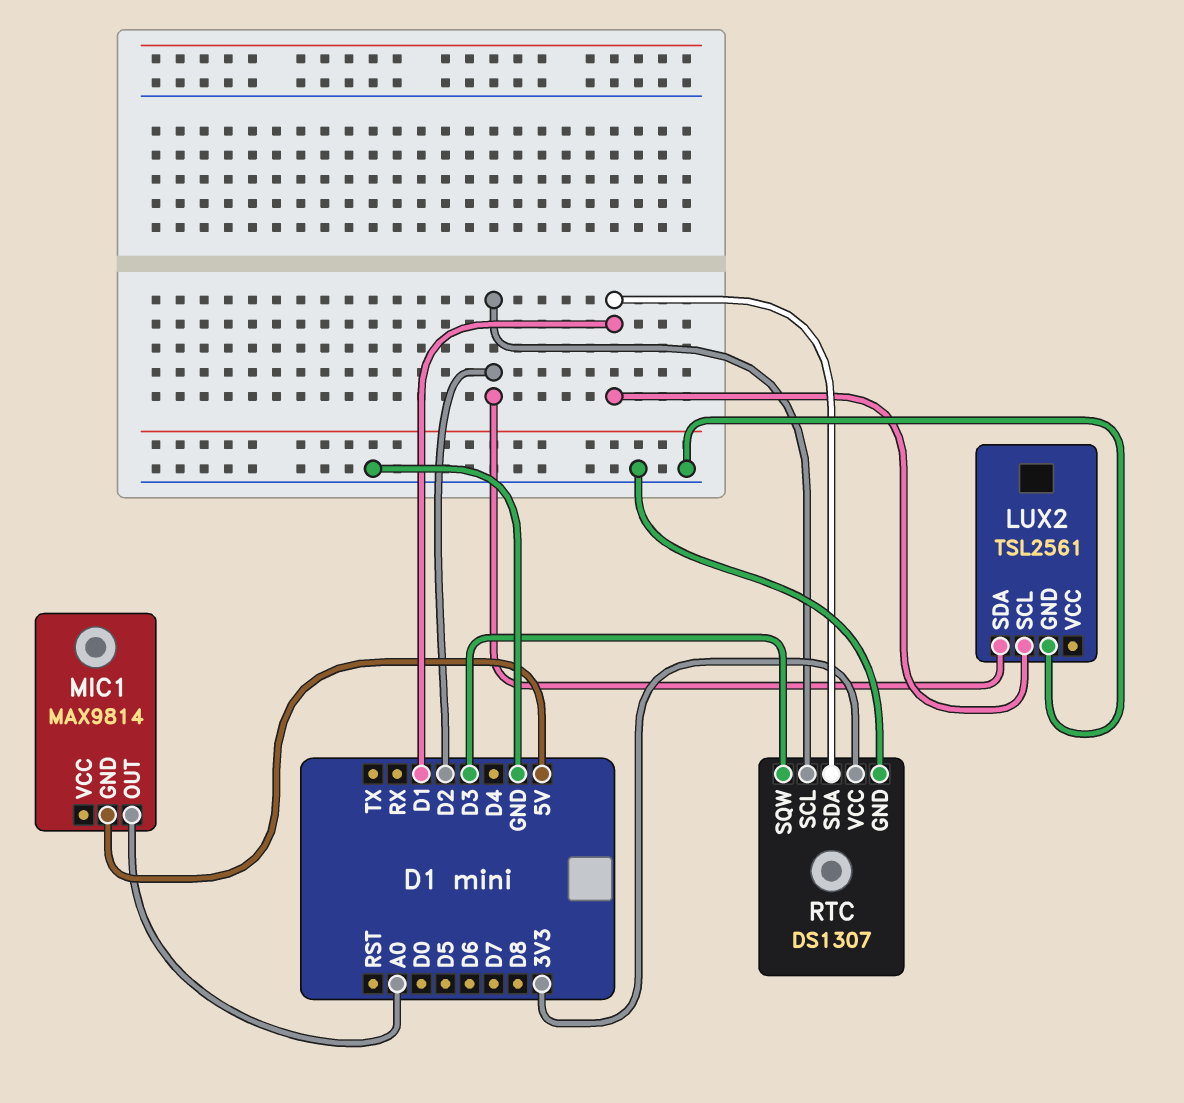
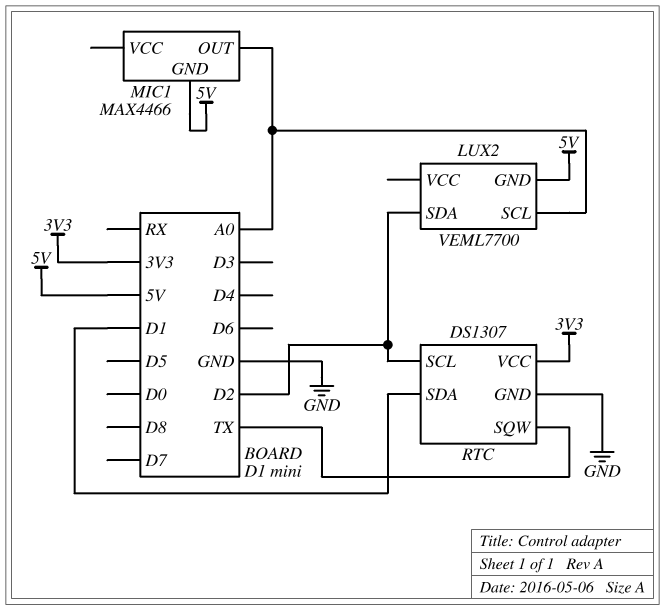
LUX2: TSL2561 -> VEML7700
LUX2 pin GND: GND -> 5V
LUX2 pin SCL: D1 -> A0
MIC1: MAX9814 -> MAX4466
RTC pin SQW: D3 -> TX

